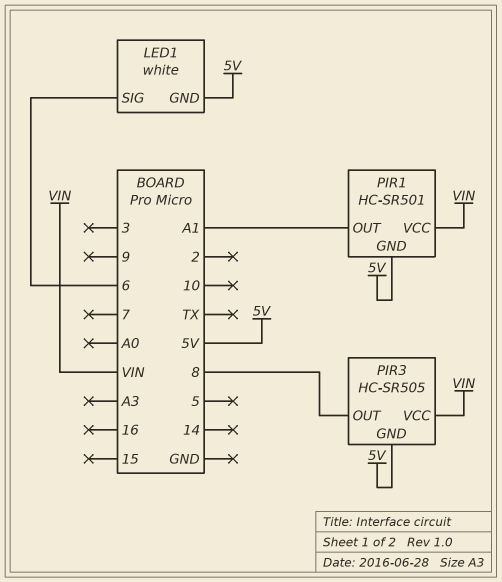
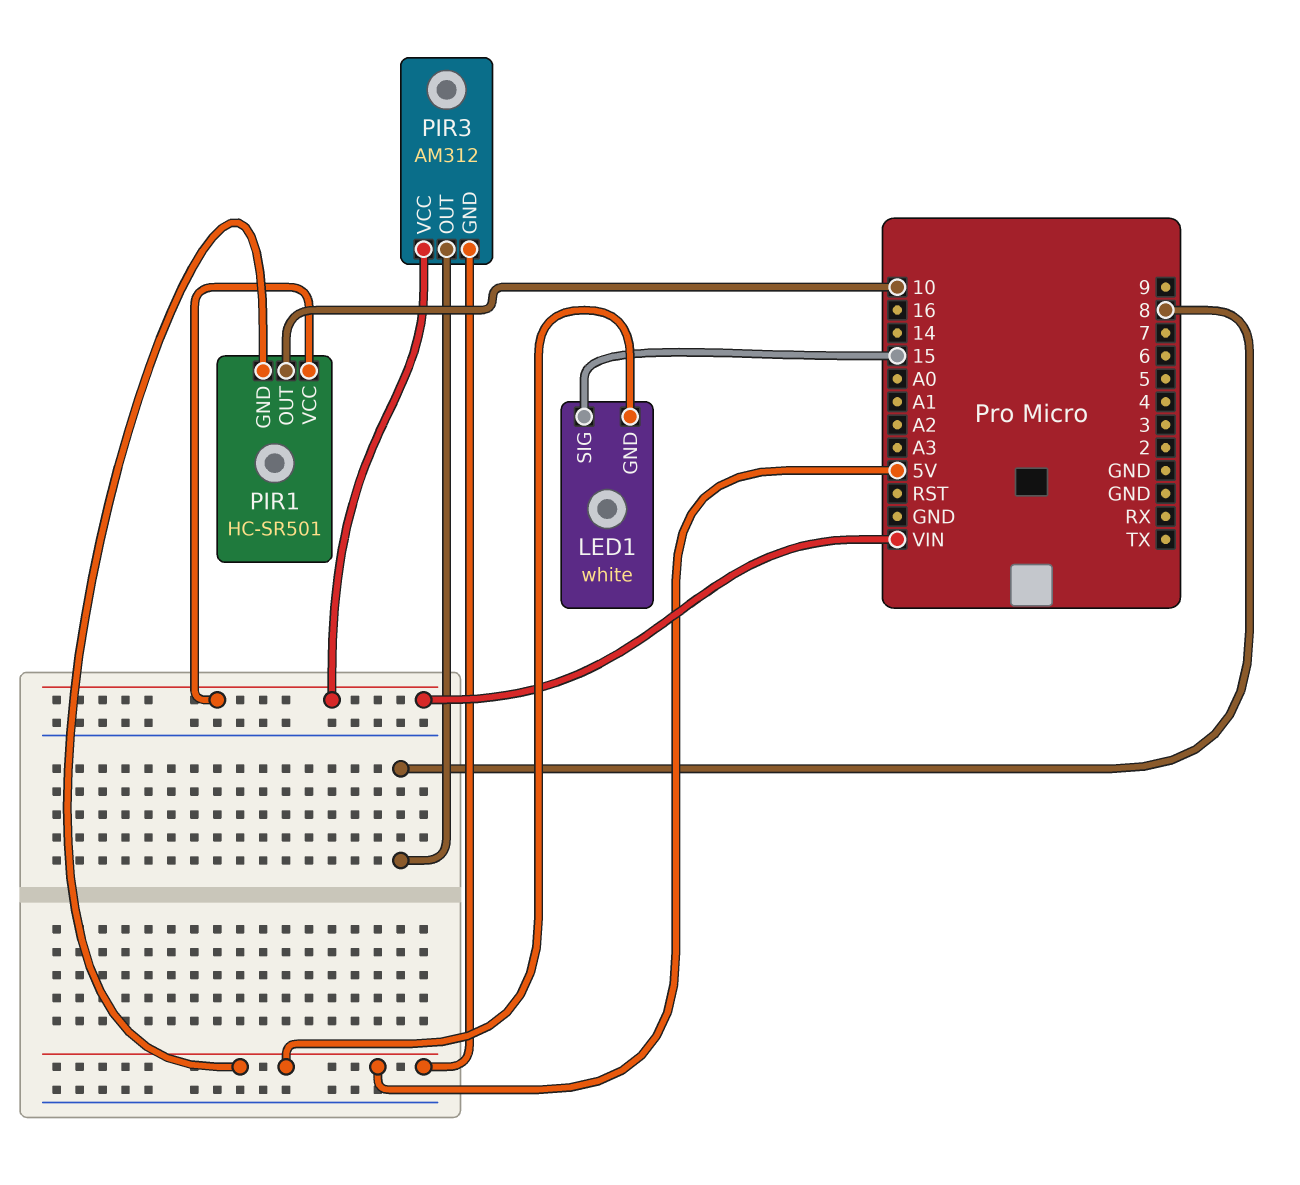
LED1 pin SIG: 6 -> 15
PIR1 pin OUT: A1 -> 10
PIR3: HC-SR505 -> AM312

